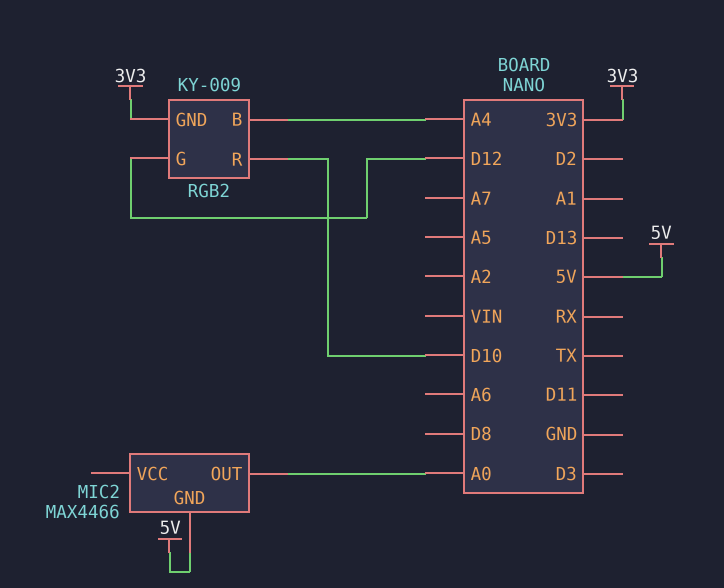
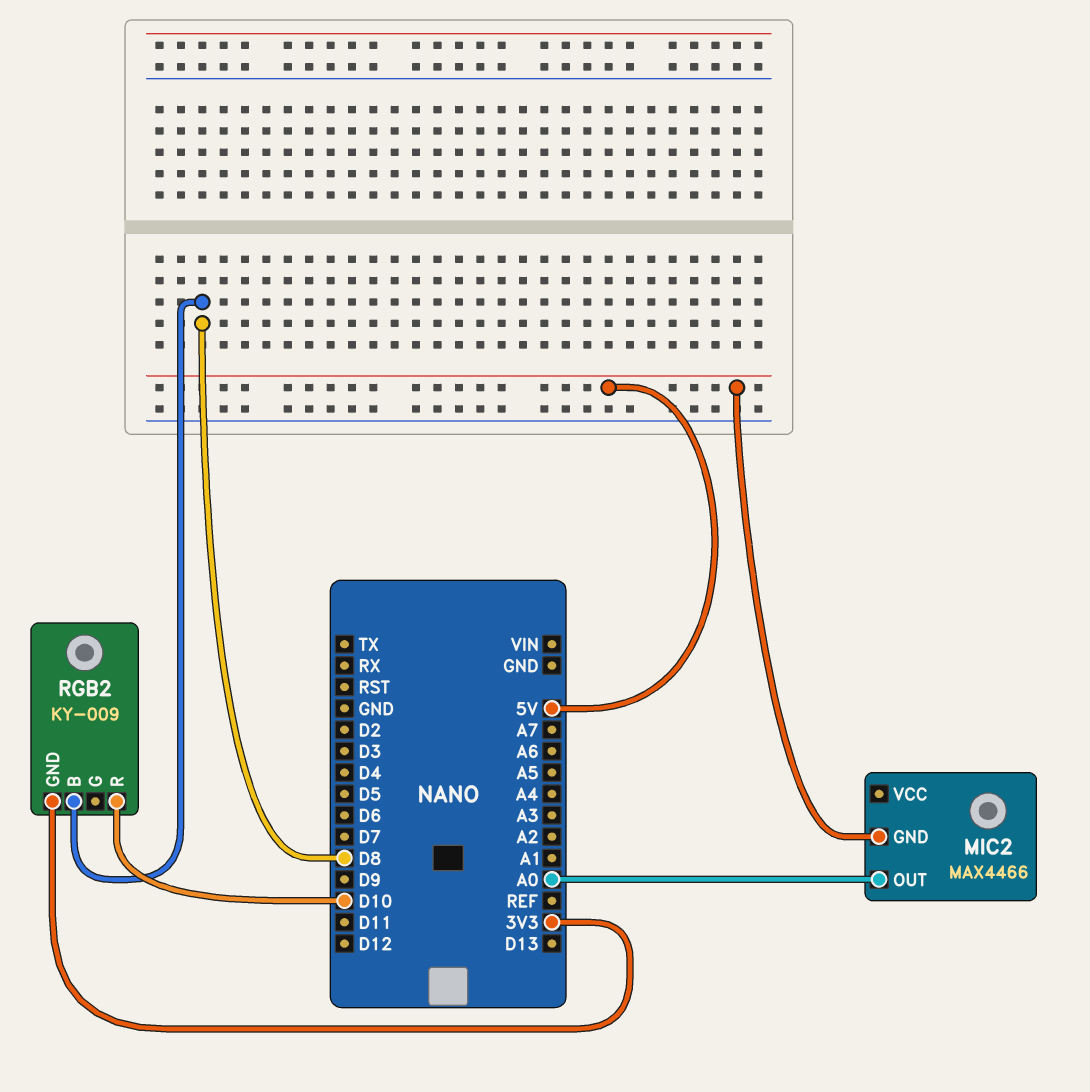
RGB2 pin B: A4 -> D8
RGB2 pin G: D12 -> none

